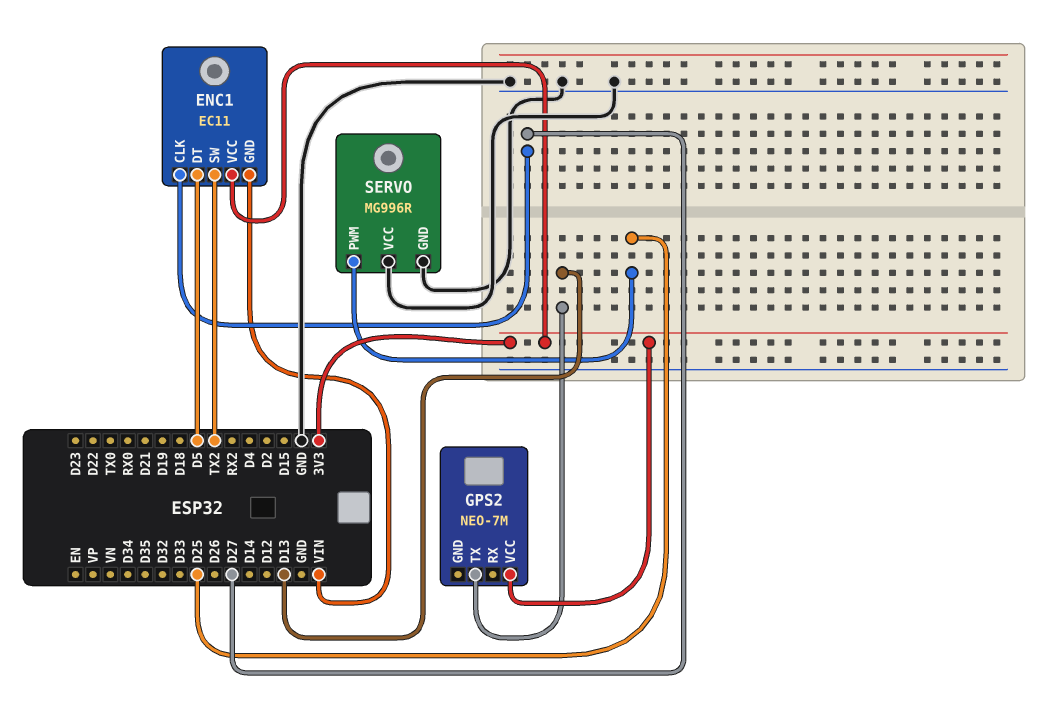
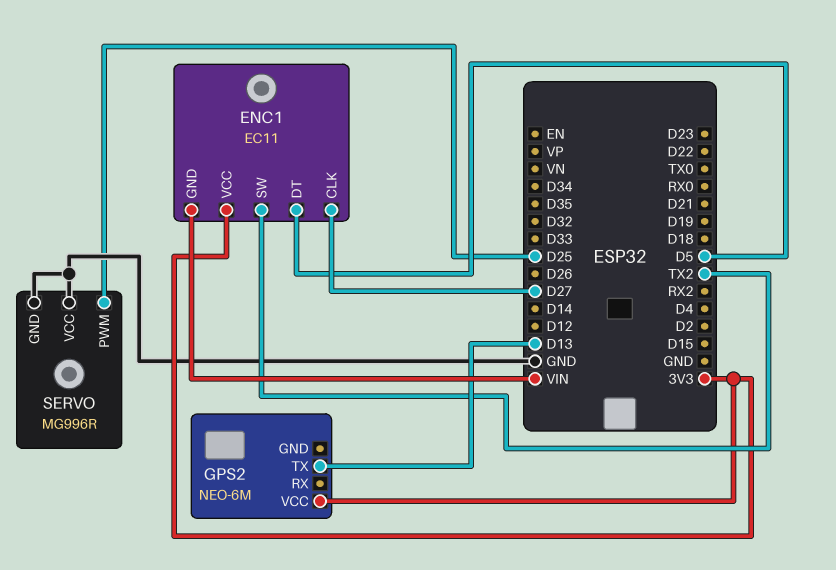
GPS2: NEO-7M -> NEO-6M

